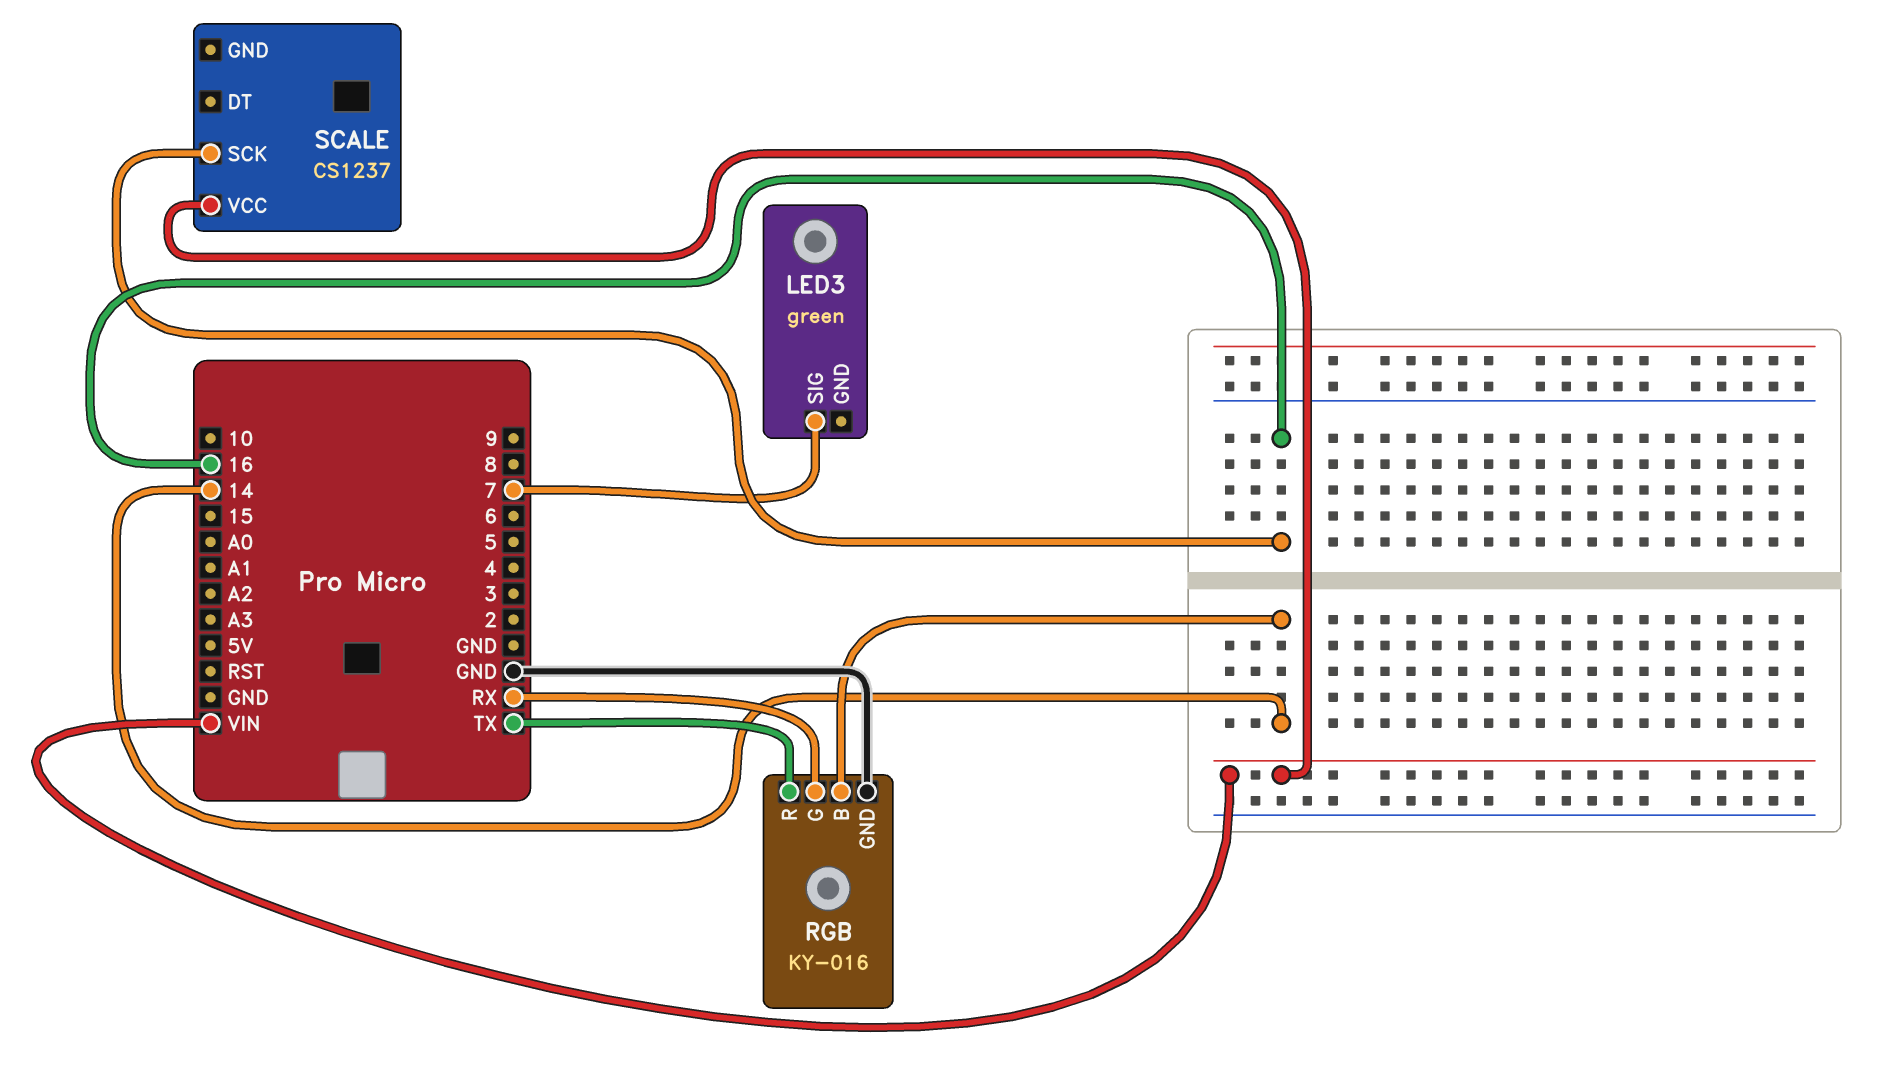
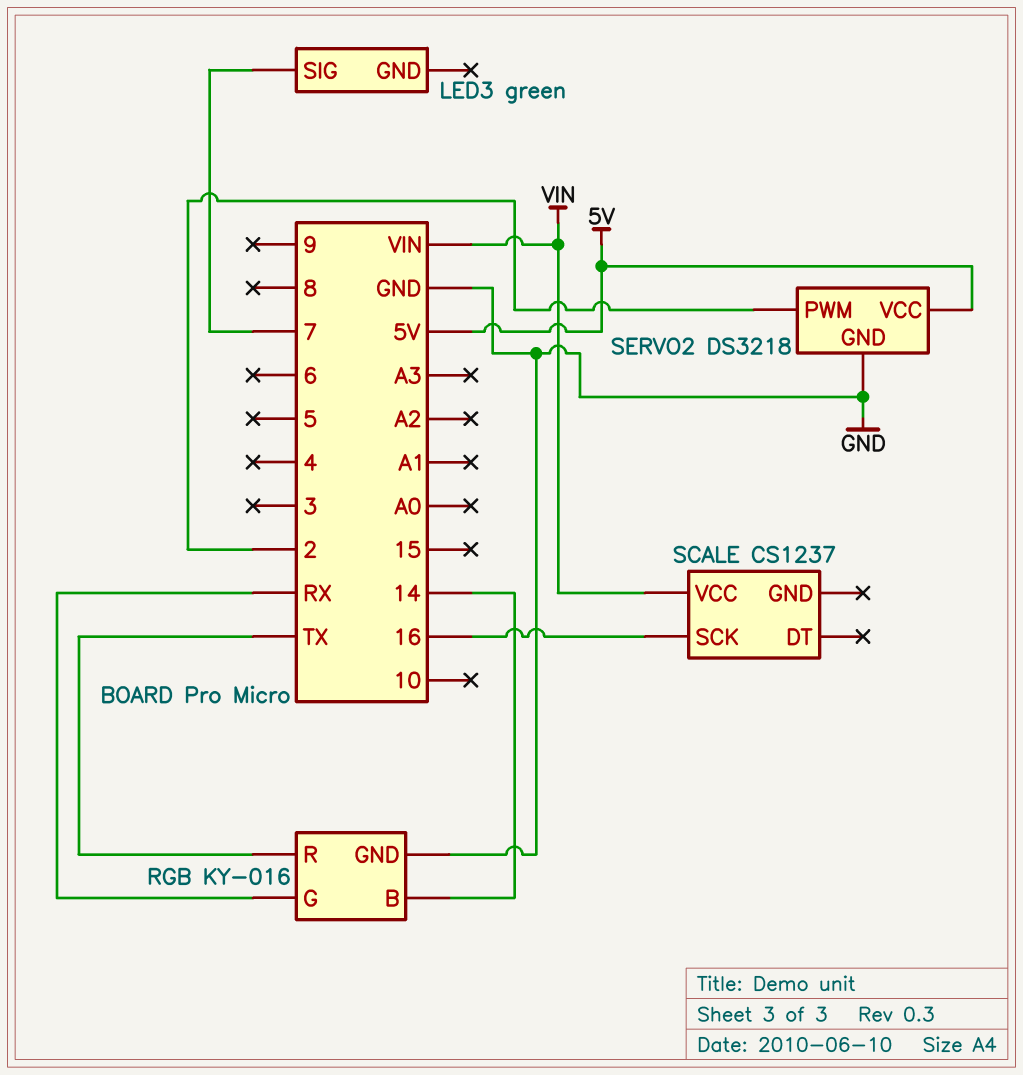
SERVO2: none -> DS3218
SERVO2 pin GND: none -> GND
SERVO2 pin PWM: none -> 2
SERVO2 pin VCC: none -> 5V

